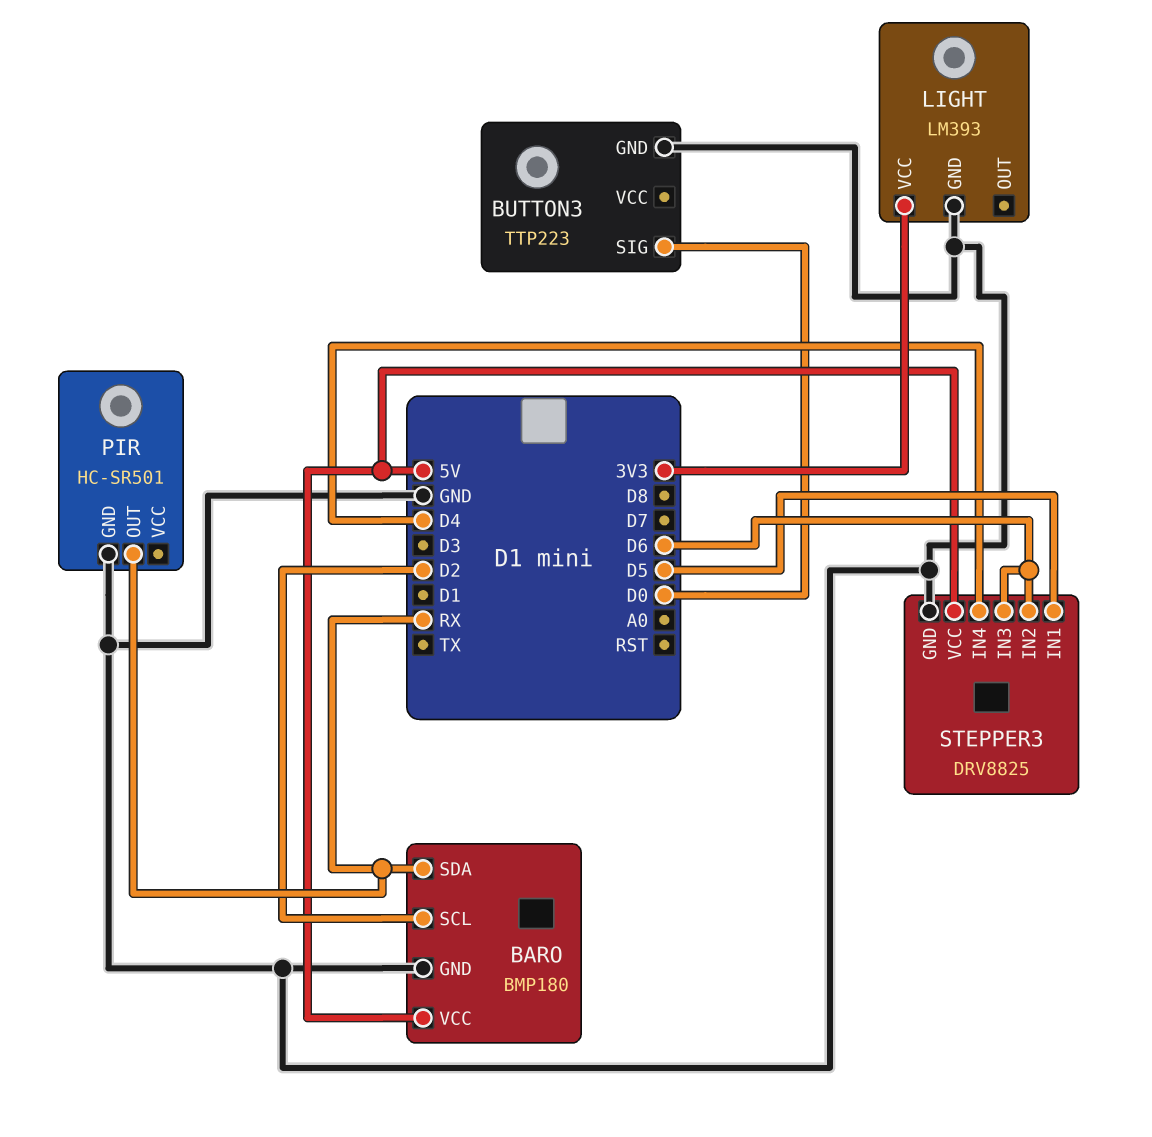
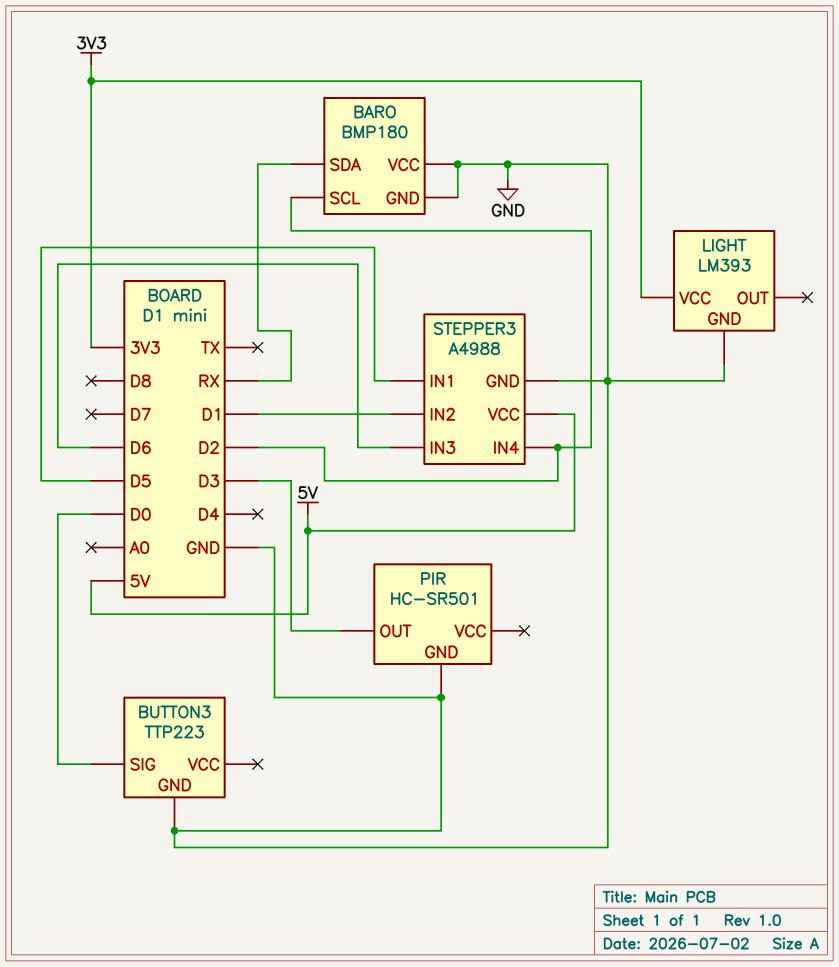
BARO pin VCC: 5V -> GND
PIR pin OUT: RX -> D3
STEPPER3: DRV8825 -> A4988
STEPPER3 pin IN2: D6 -> D1
STEPPER3 pin IN4: D4 -> D2

